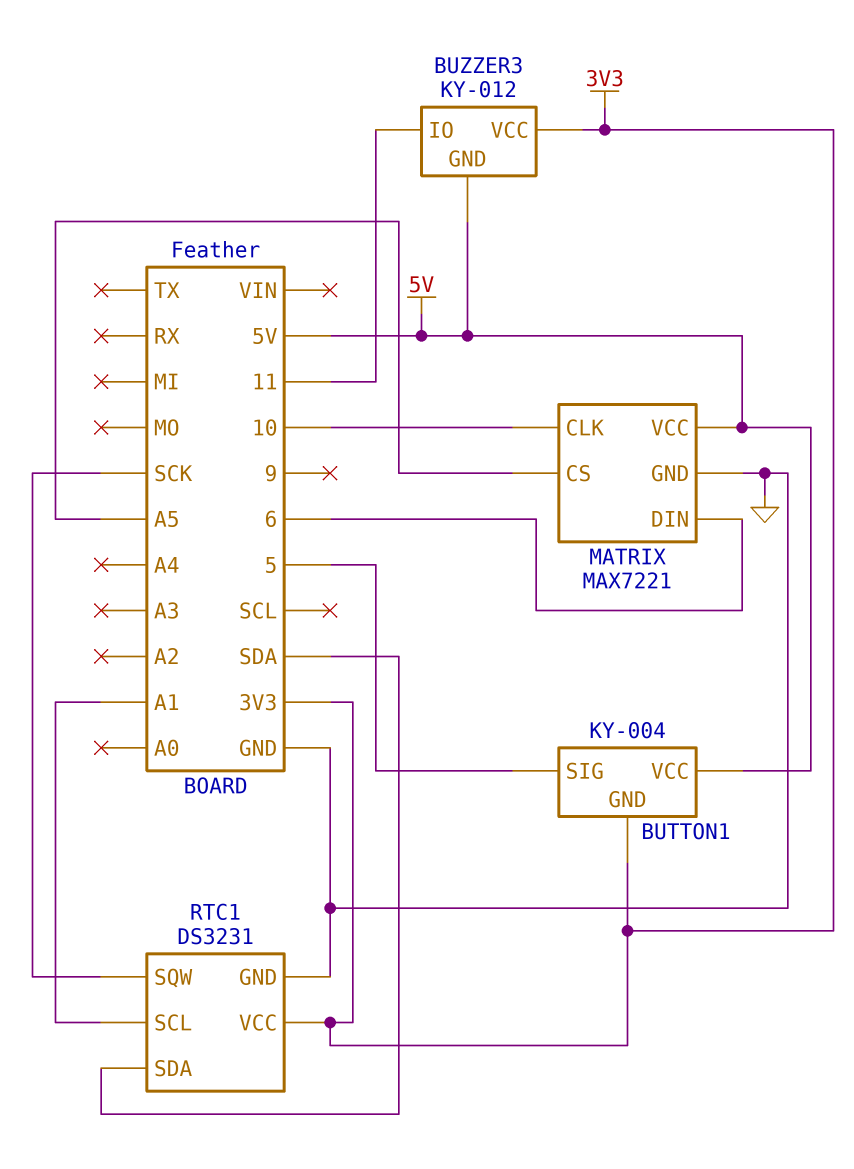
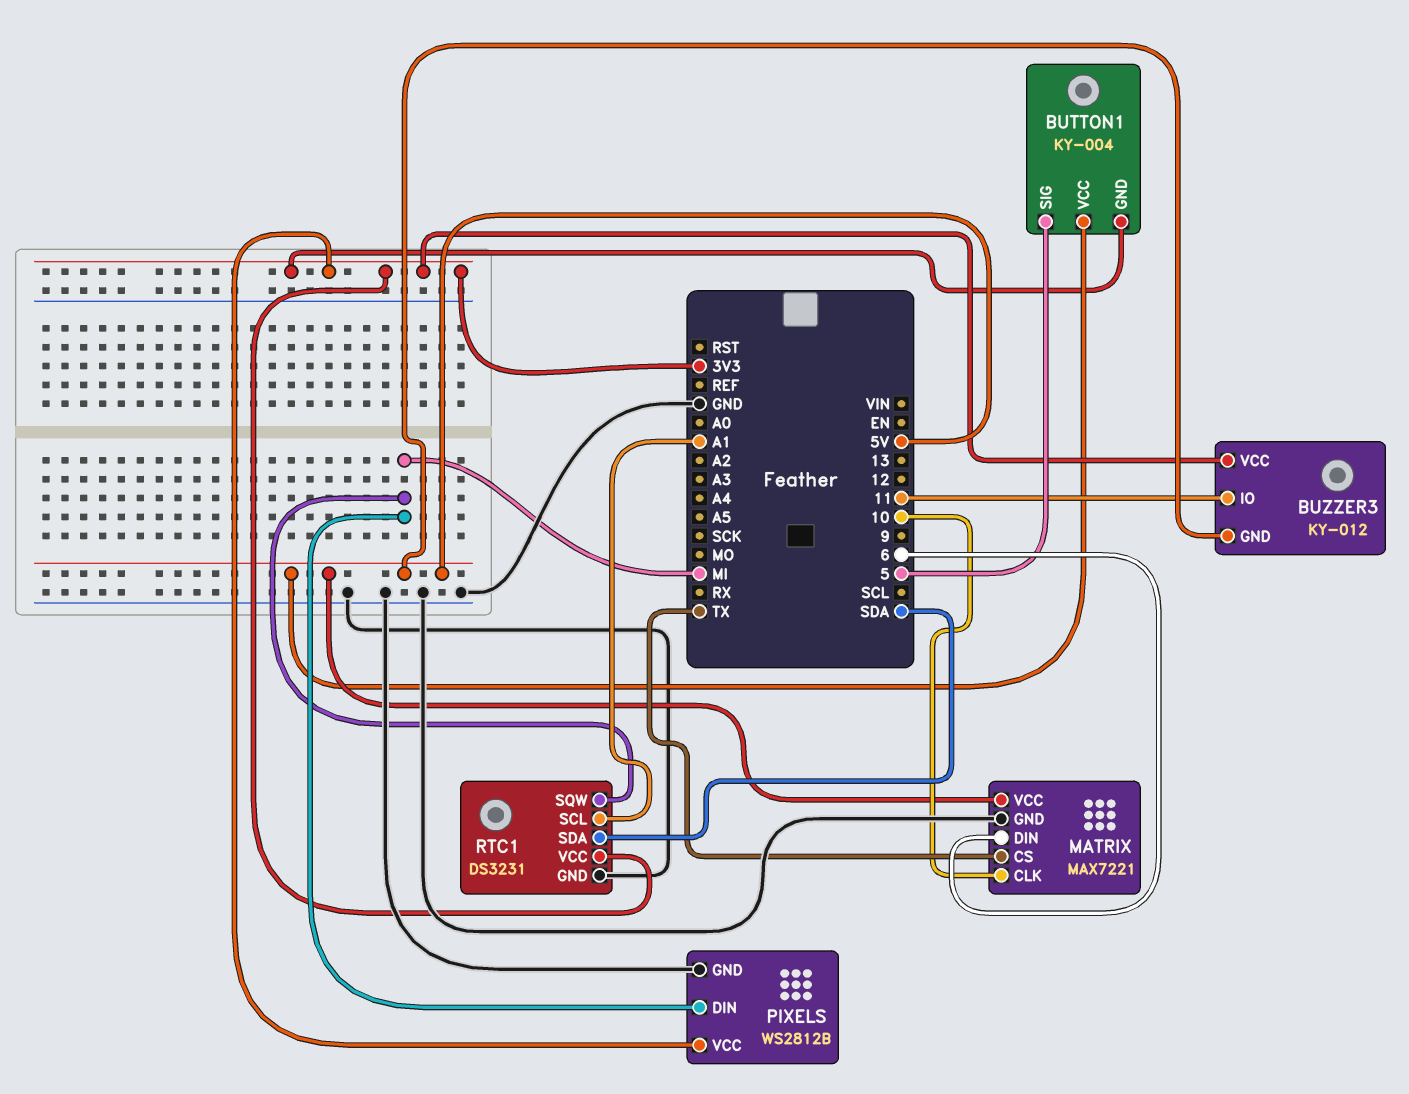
MATRIX pin CS: A5 -> TX
PIXELS: none -> WS2812B
PIXELS pin DIN: none -> MI
PIXELS pin GND: none -> GND
PIXELS pin VCC: none -> 3V3
RTC1 pin SQW: SCK -> MI

